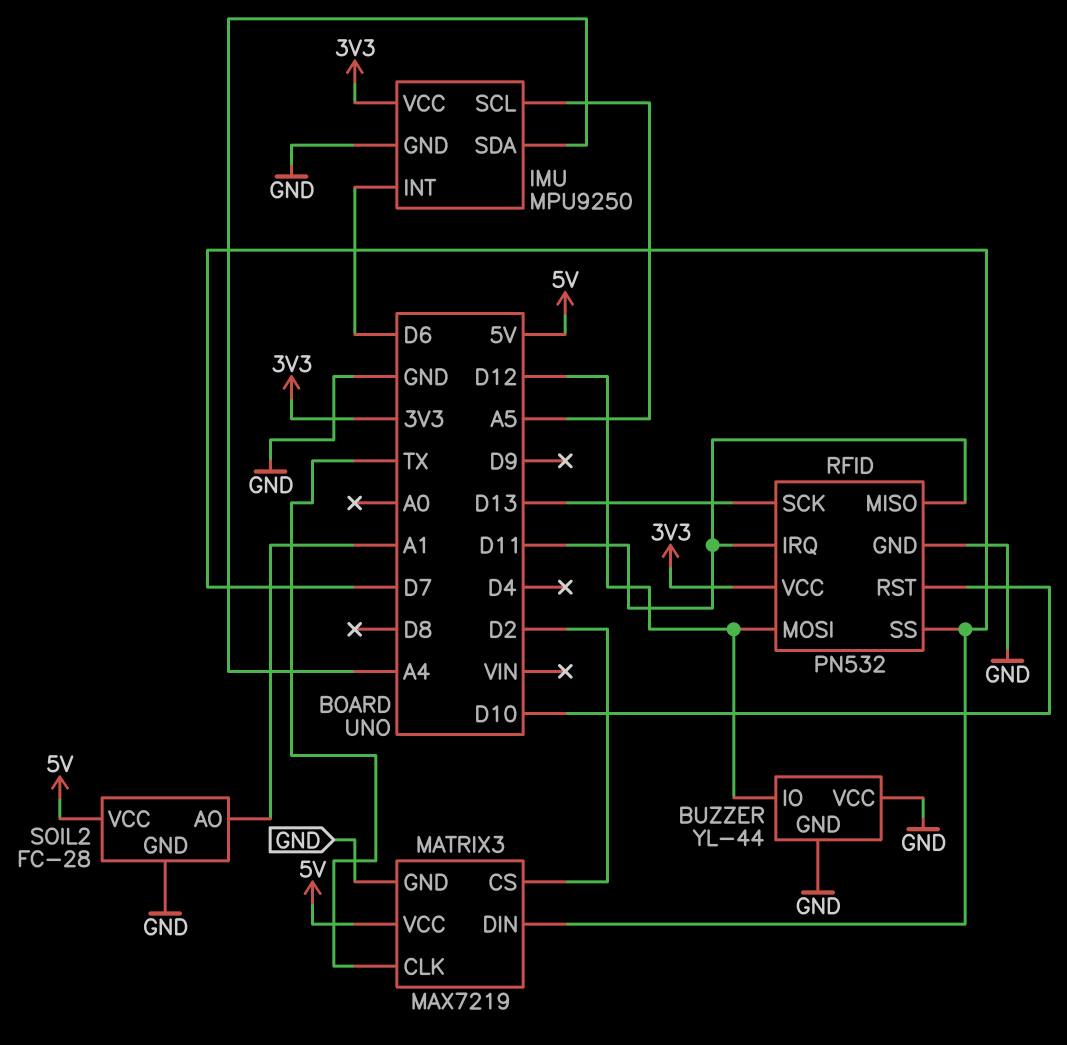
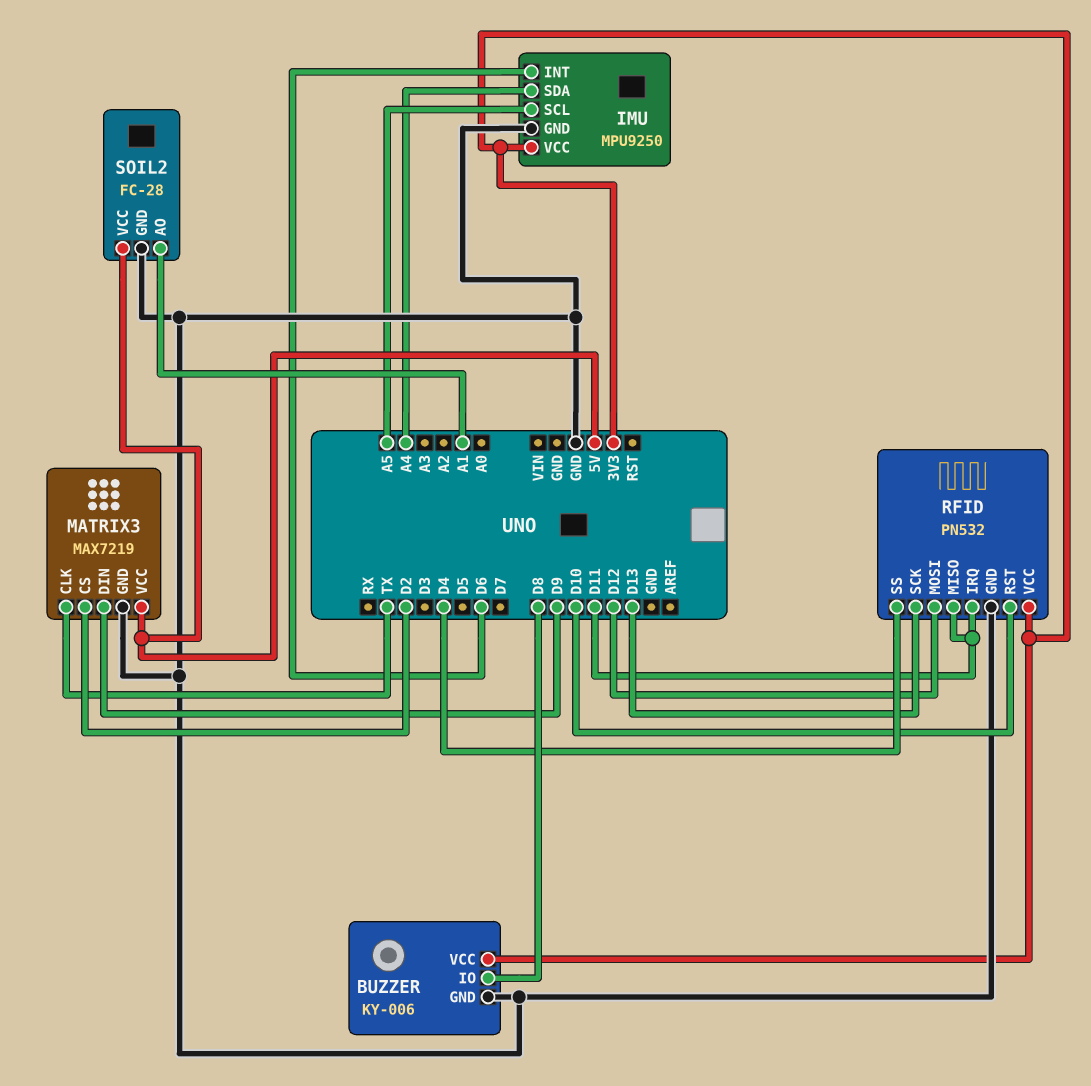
BUZZER: YL-44 -> KY-006
BUZZER pin IO: D12 -> D8
BUZZER pin VCC: GND -> 3V3
MATRIX3 pin DIN: D7 -> D9
RFID pin SS: D7 -> D4

